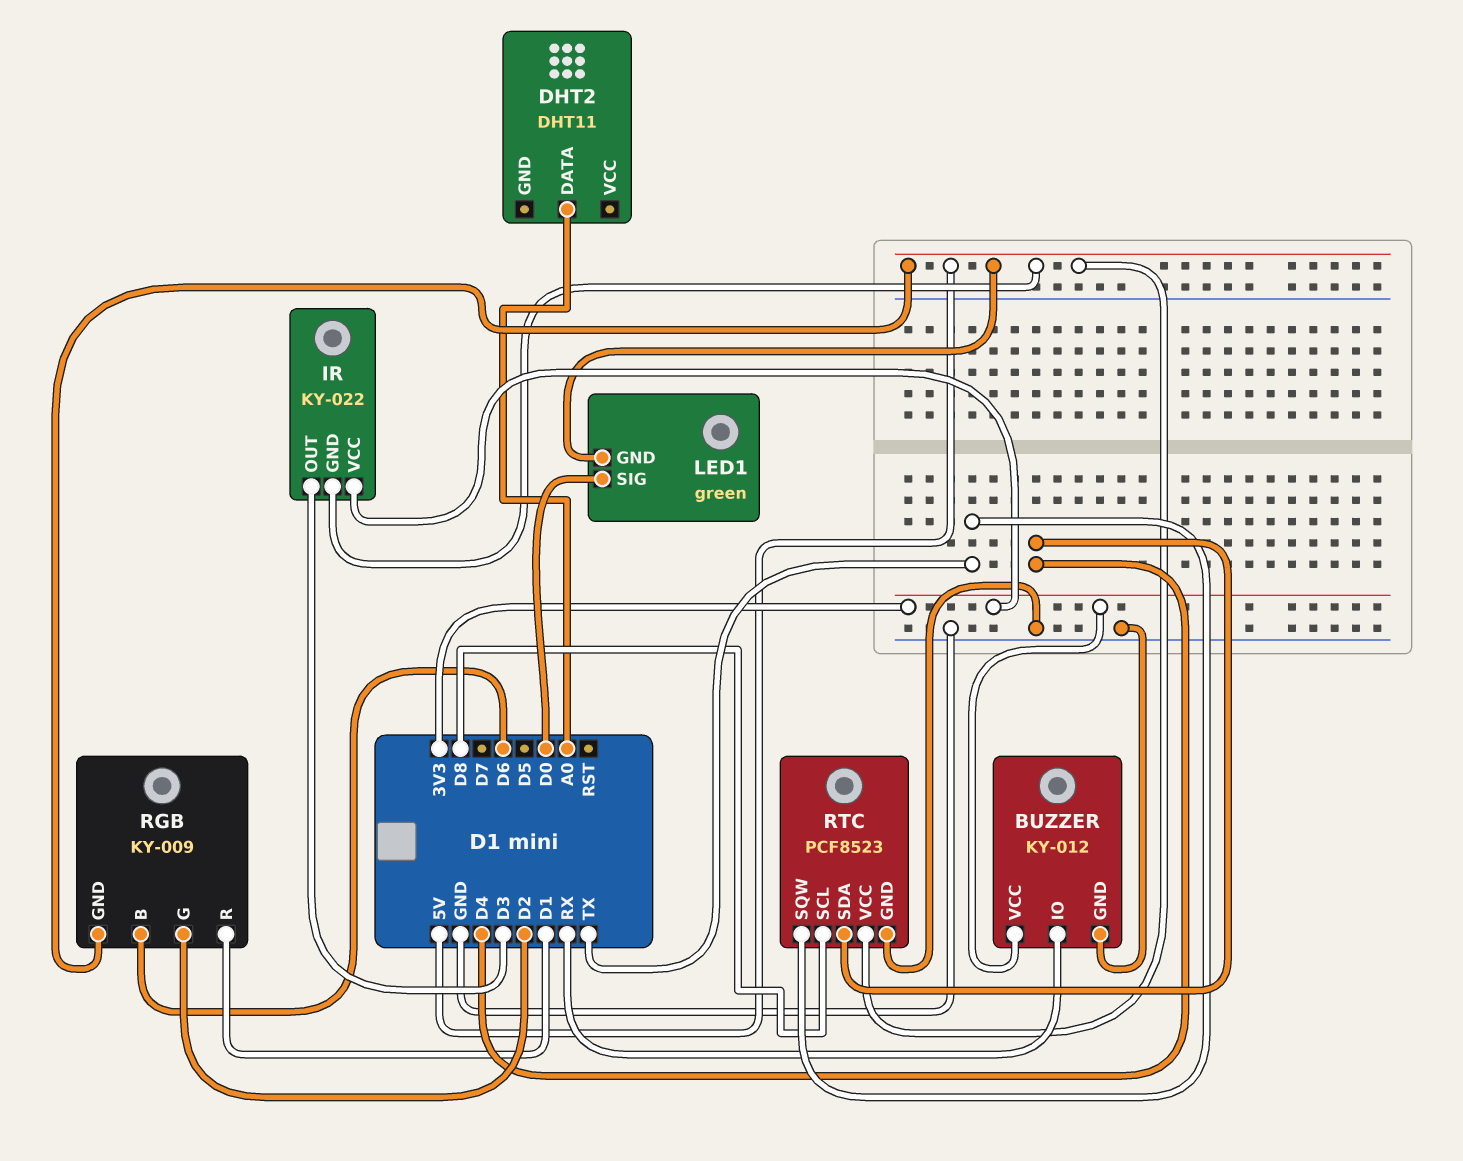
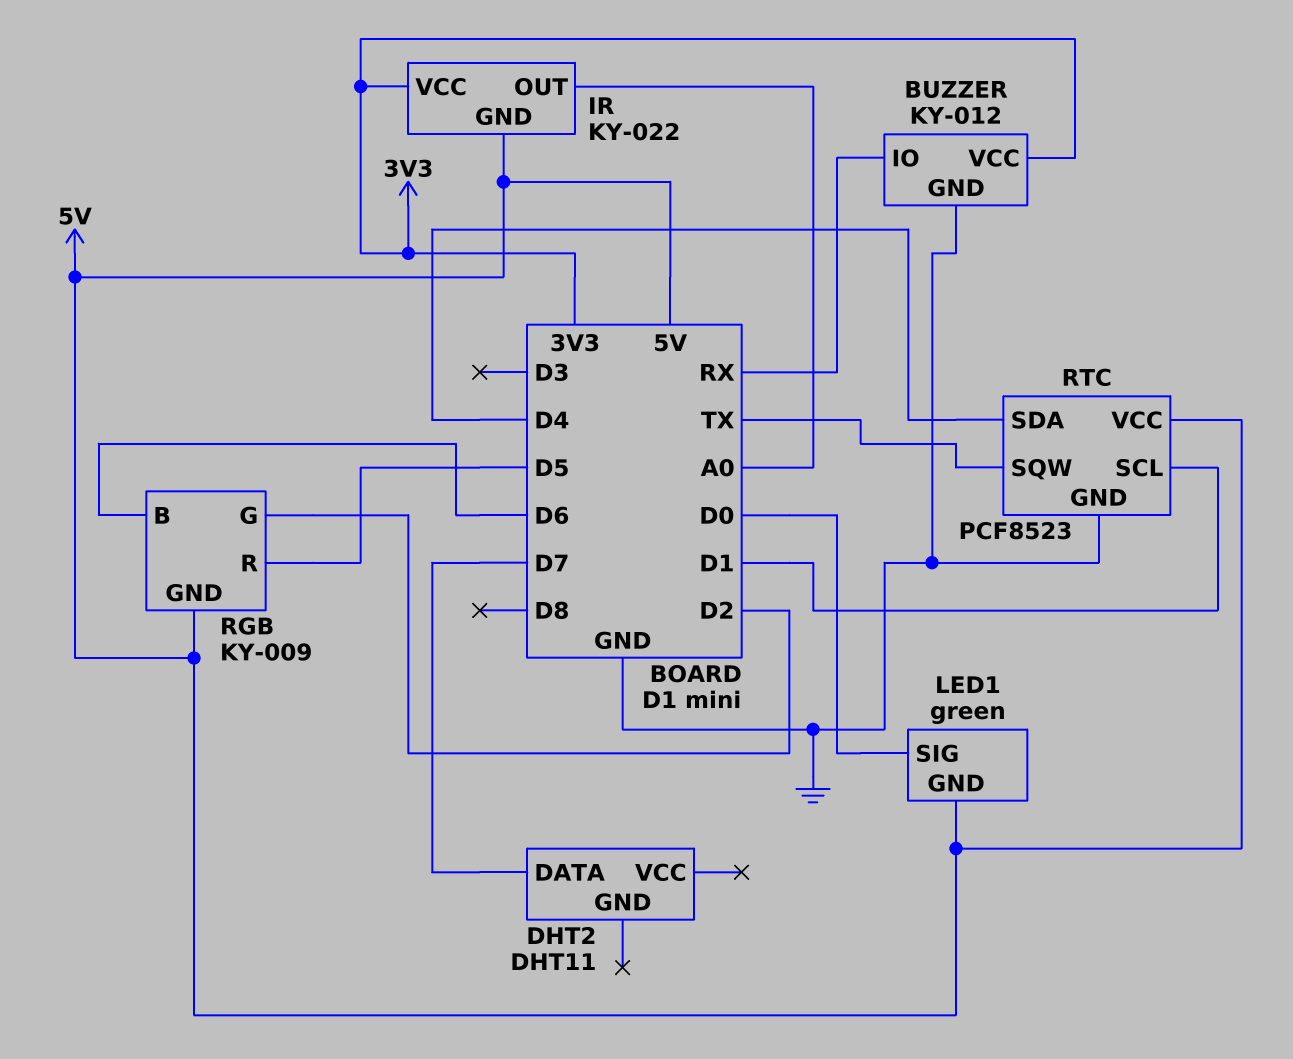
DHT2 pin DATA: A0 -> D7
IR pin OUT: D3 -> A0
RGB pin R: D1 -> D5
RTC pin SCL: D8 -> D1

